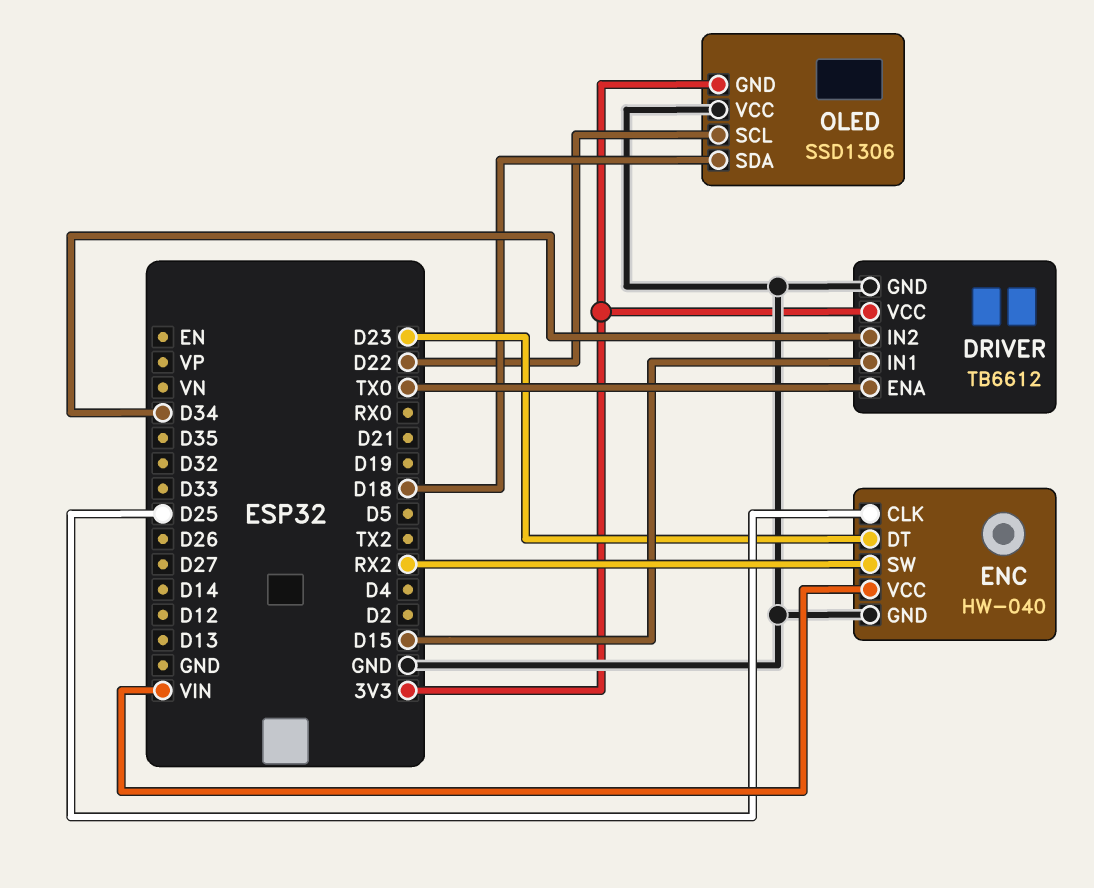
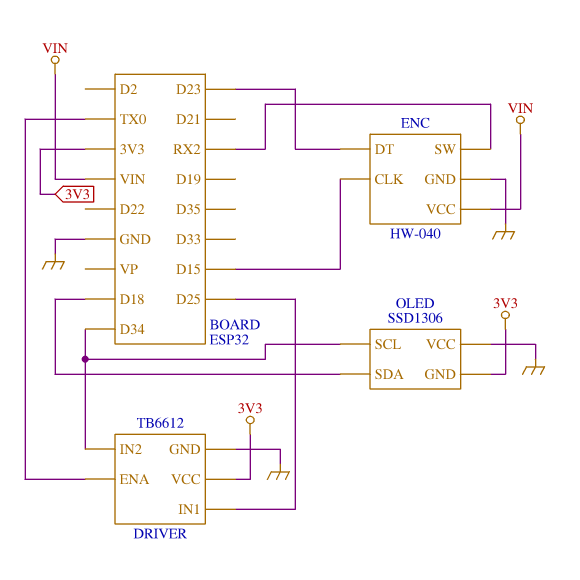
DRIVER pin IN1: D15 -> D25
ENC pin CLK: D25 -> D15
OLED pin SCL: D22 -> D34

